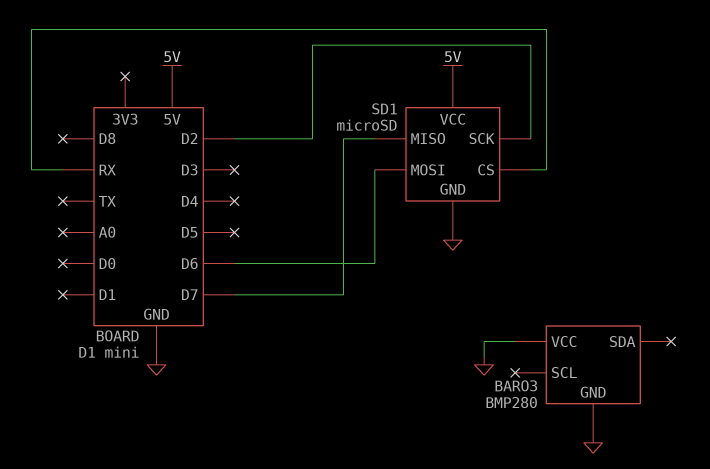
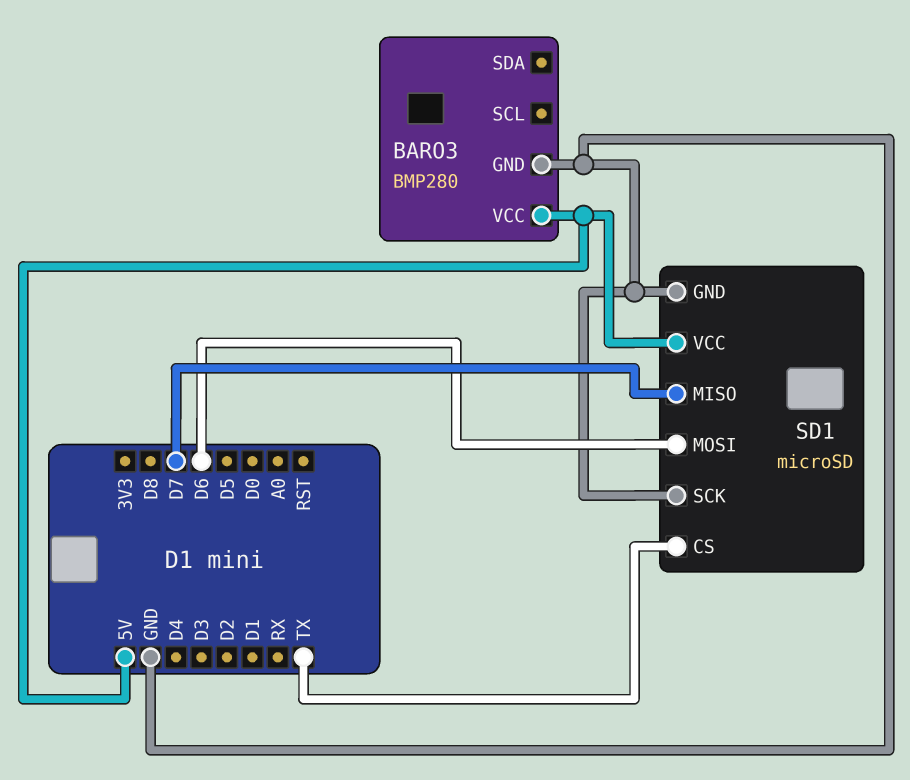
BARO3 pin VCC: GND -> 5V
SD1 pin CS: RX -> TX
SD1 pin SCK: D2 -> GND

